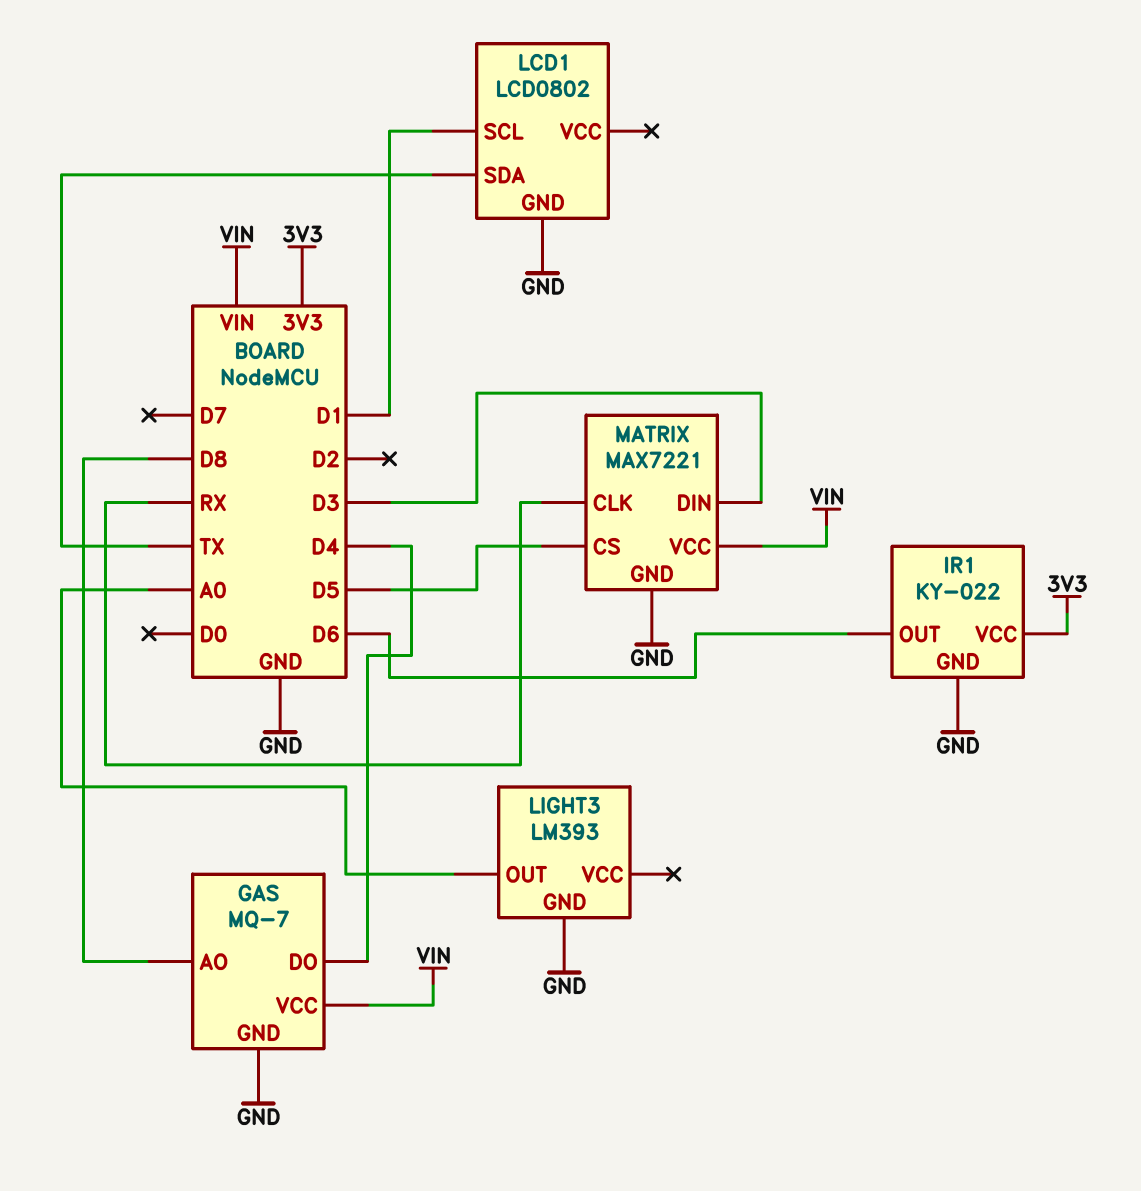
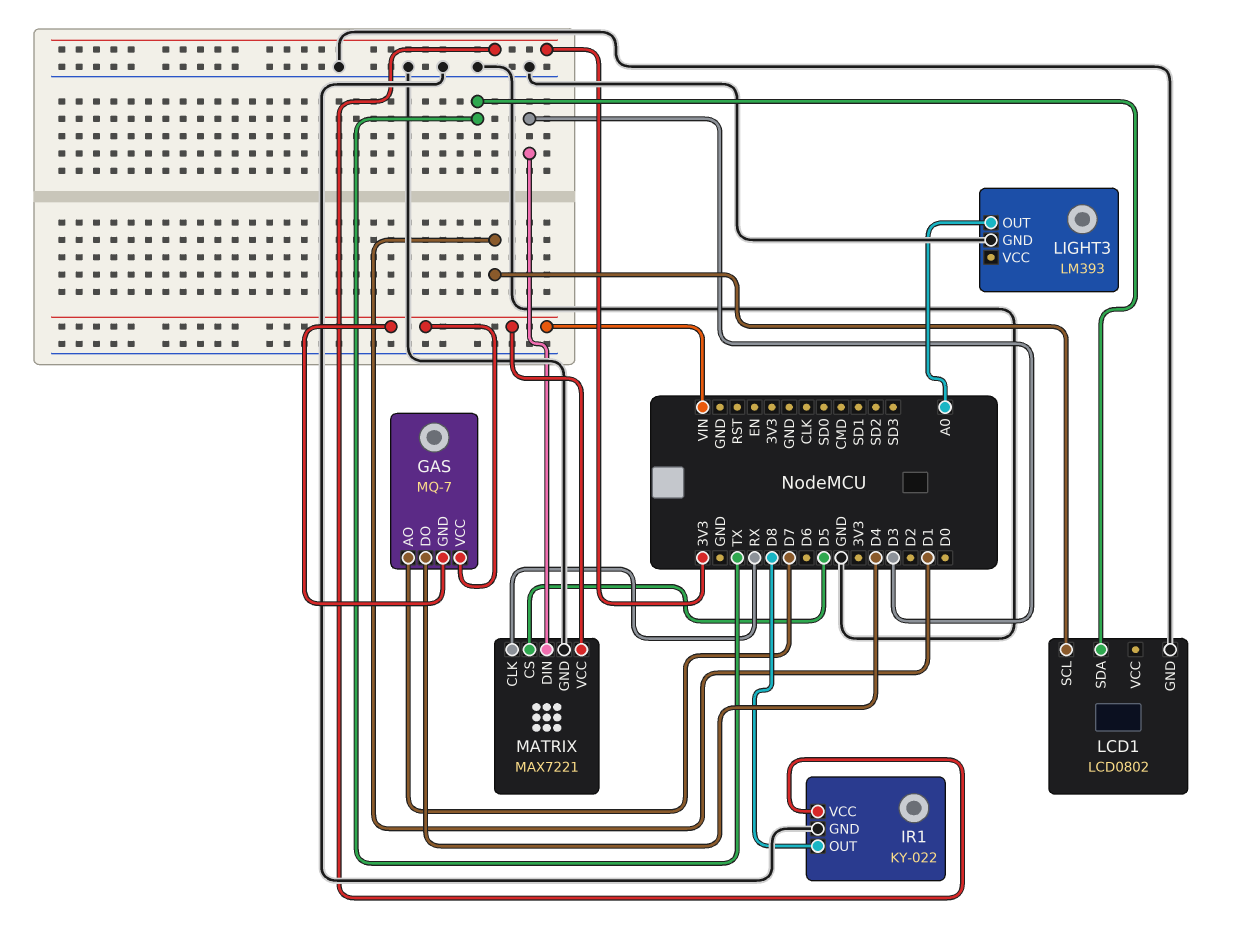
GAS pin AO: D8 -> D7
GAS pin GND: GND -> VIN
IR1 pin OUT: D6 -> D8

